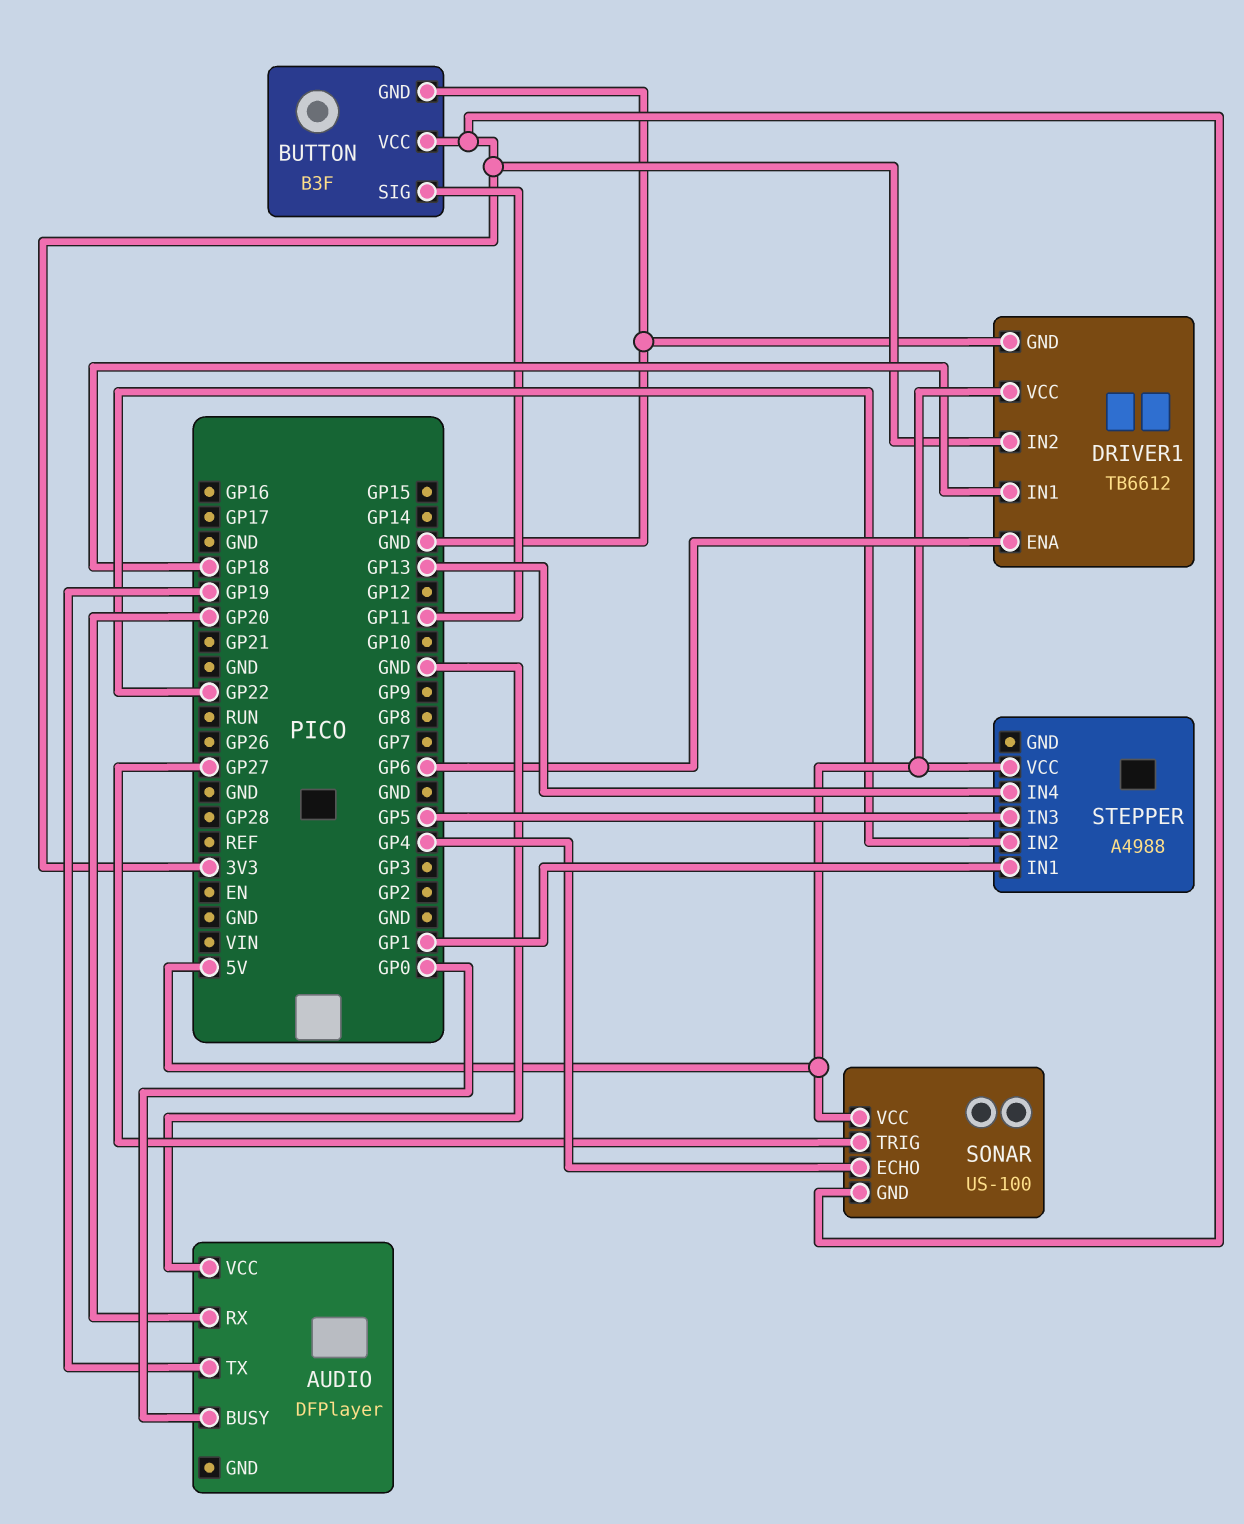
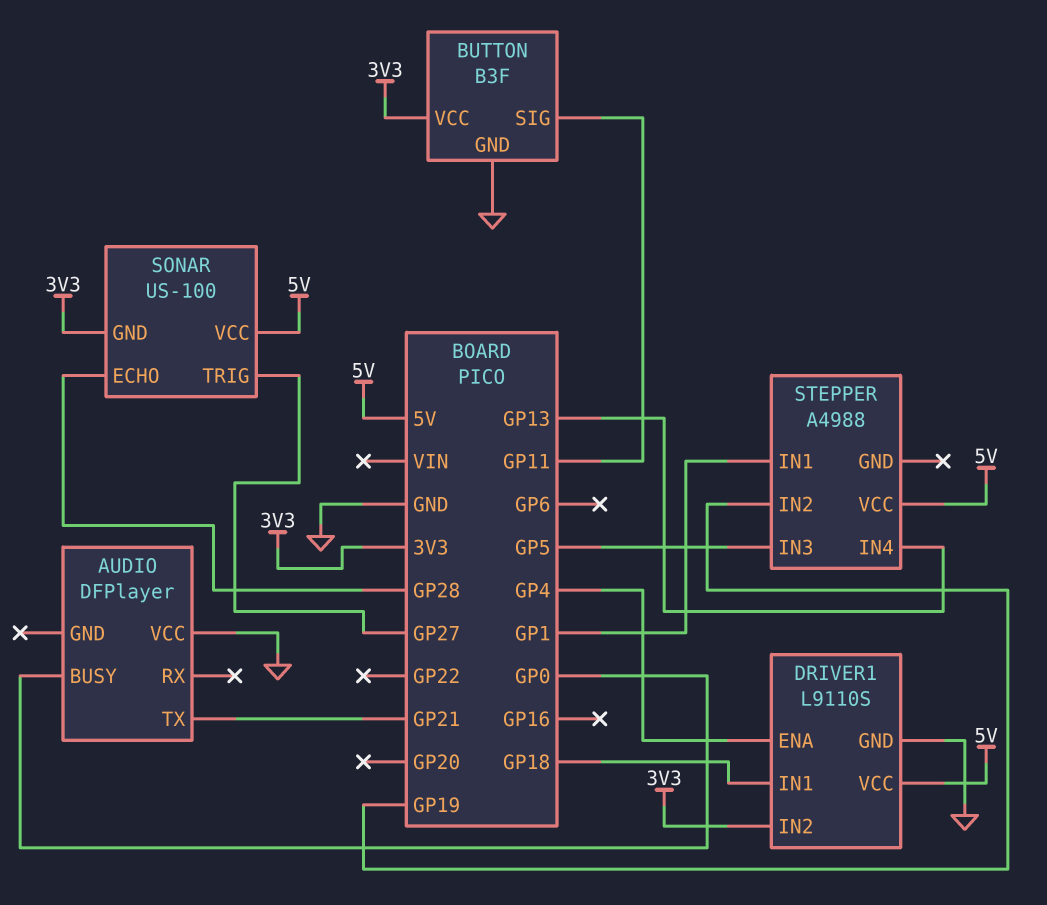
AUDIO pin RX: GP20 -> none
AUDIO pin TX: GP19 -> GP21
DRIVER1: TB6612 -> L9110S
DRIVER1 pin ENA: GP6 -> GP4
SONAR pin ECHO: GP4 -> GP28
STEPPER pin IN2: GP22 -> GP19

